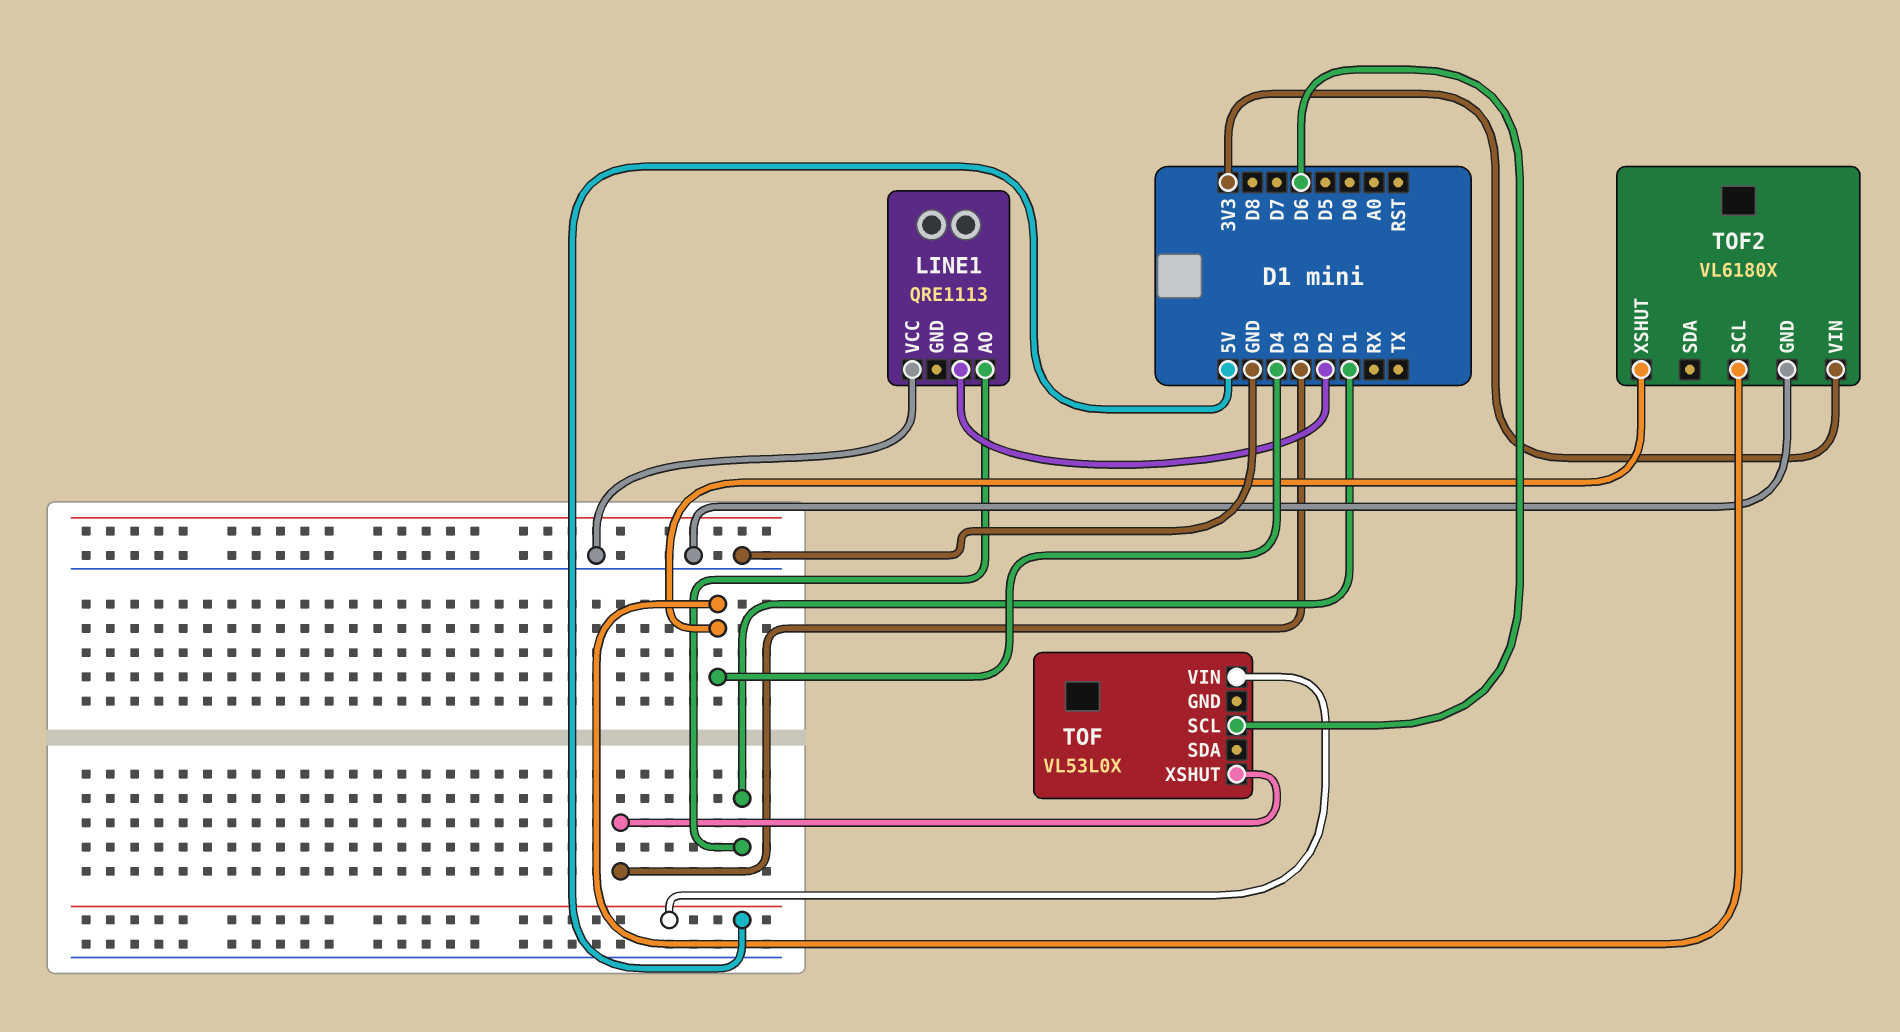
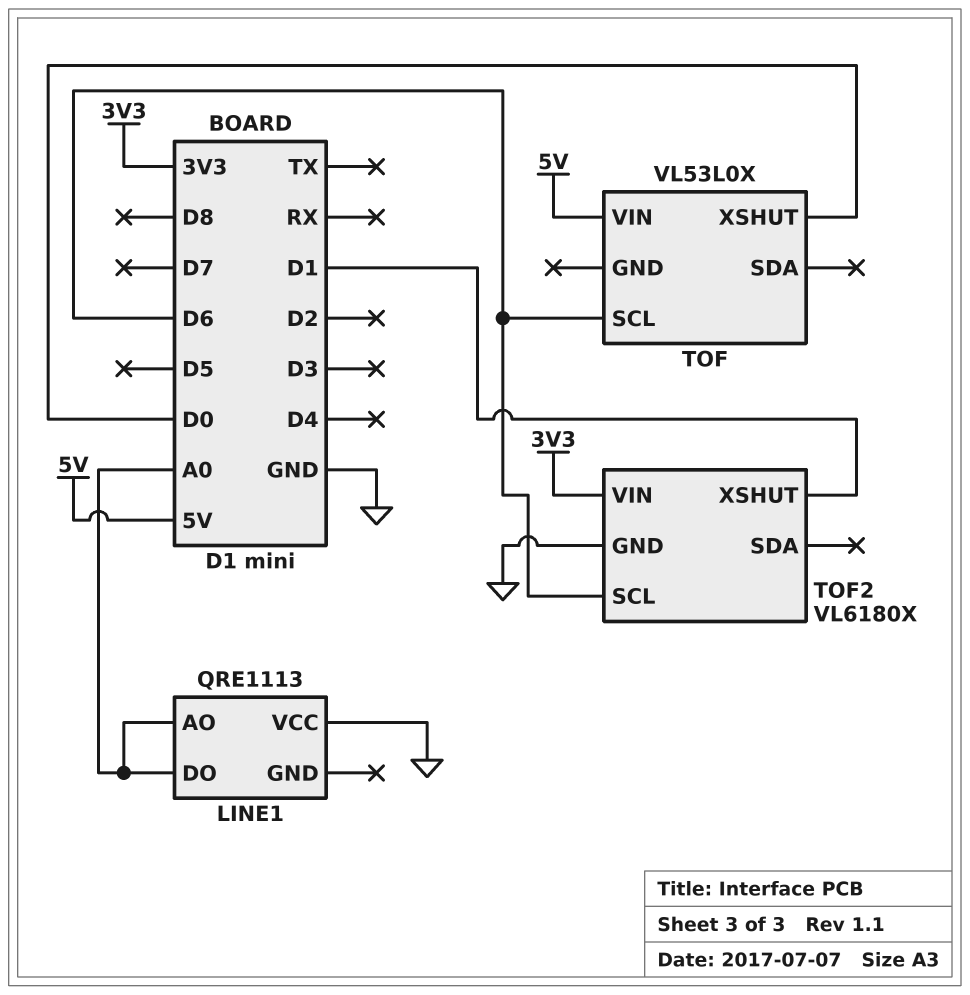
LINE1 pin AO: D1 -> A0
LINE1 pin DO: D2 -> A0
TOF pin XSHUT: D3 -> D0
TOF2 pin SCL: D4 -> D6
TOF2 pin XSHUT: D4 -> D1

